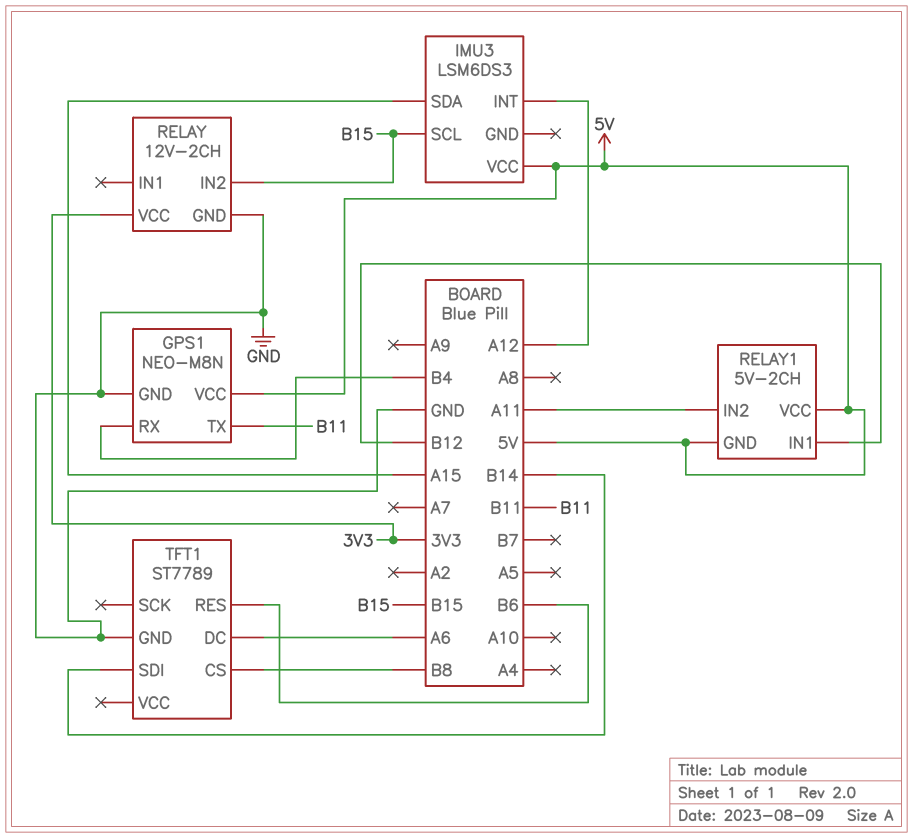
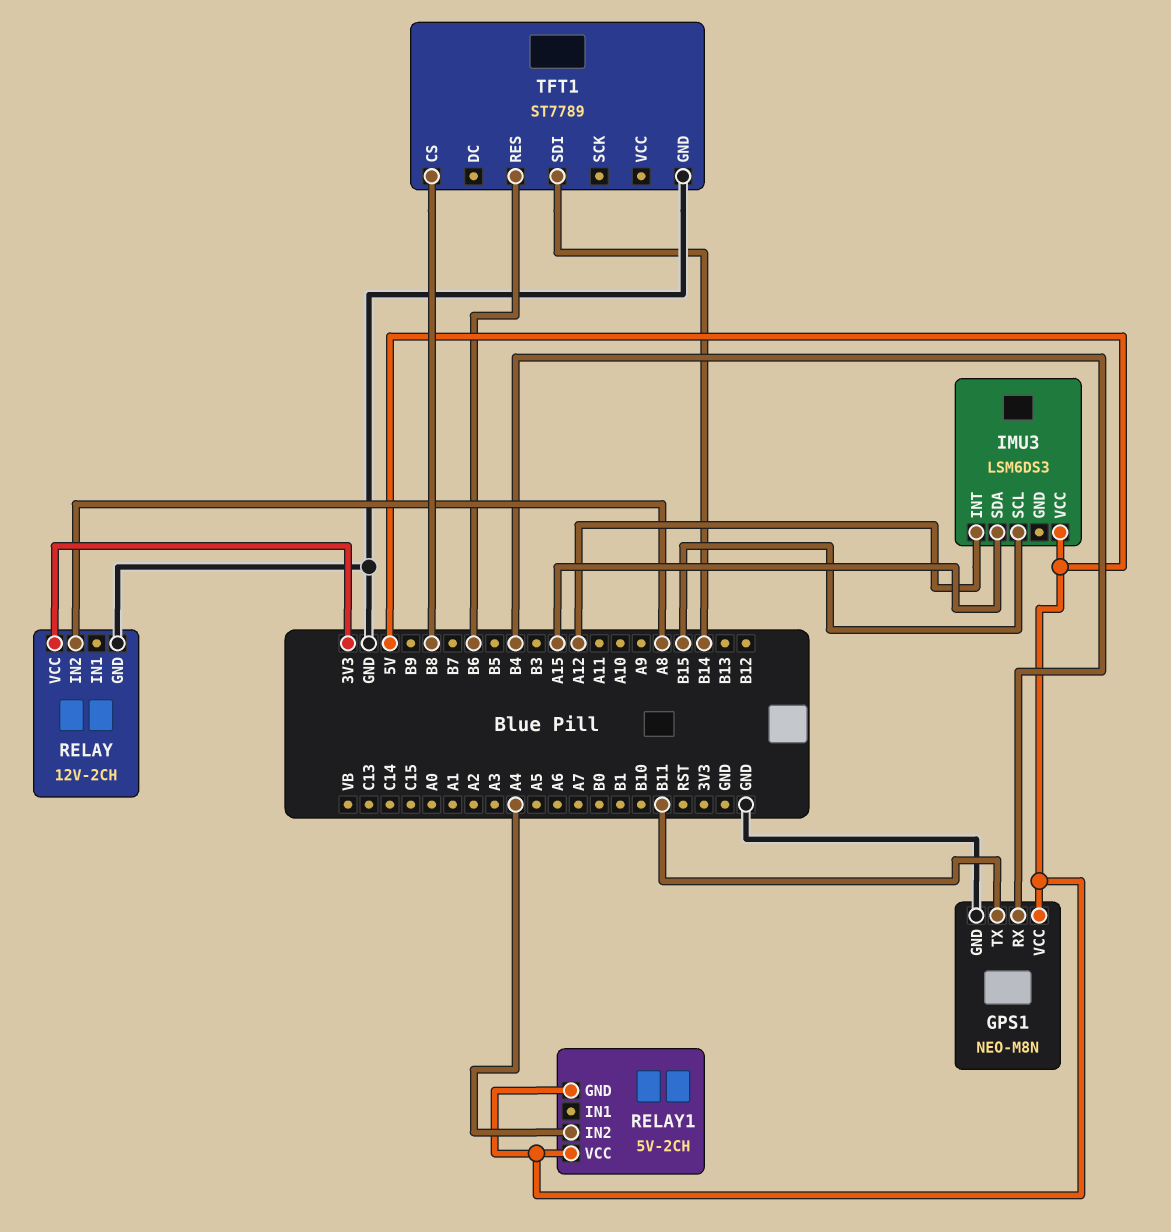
RELAY pin IN2: B15 -> A8
RELAY1 pin IN1: B12 -> none
RELAY1 pin IN2: A11 -> A4
TFT1 pin DC: A6 -> none

